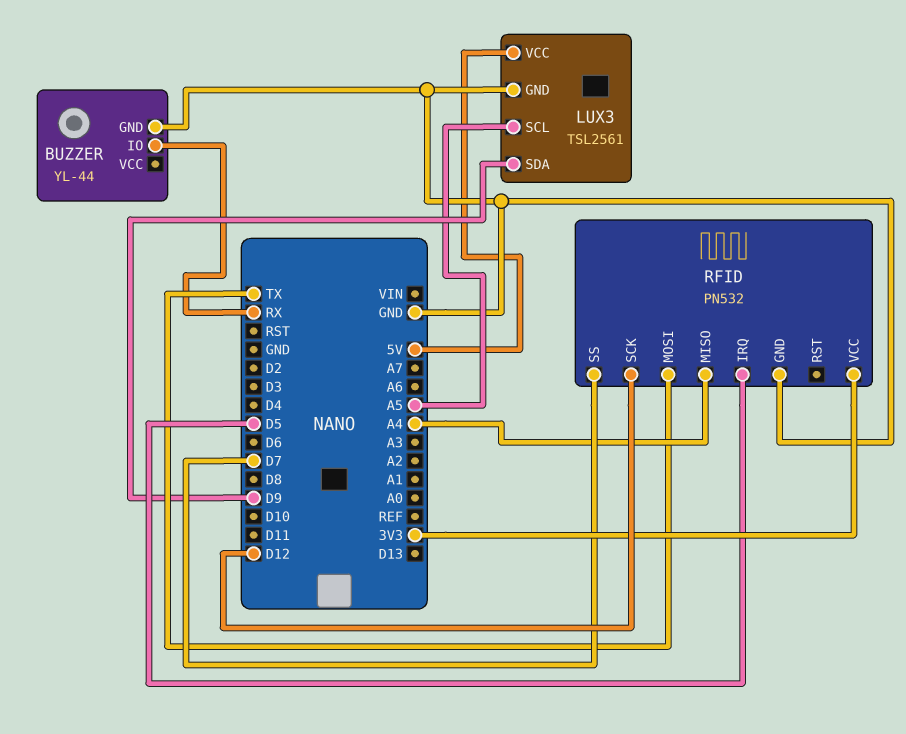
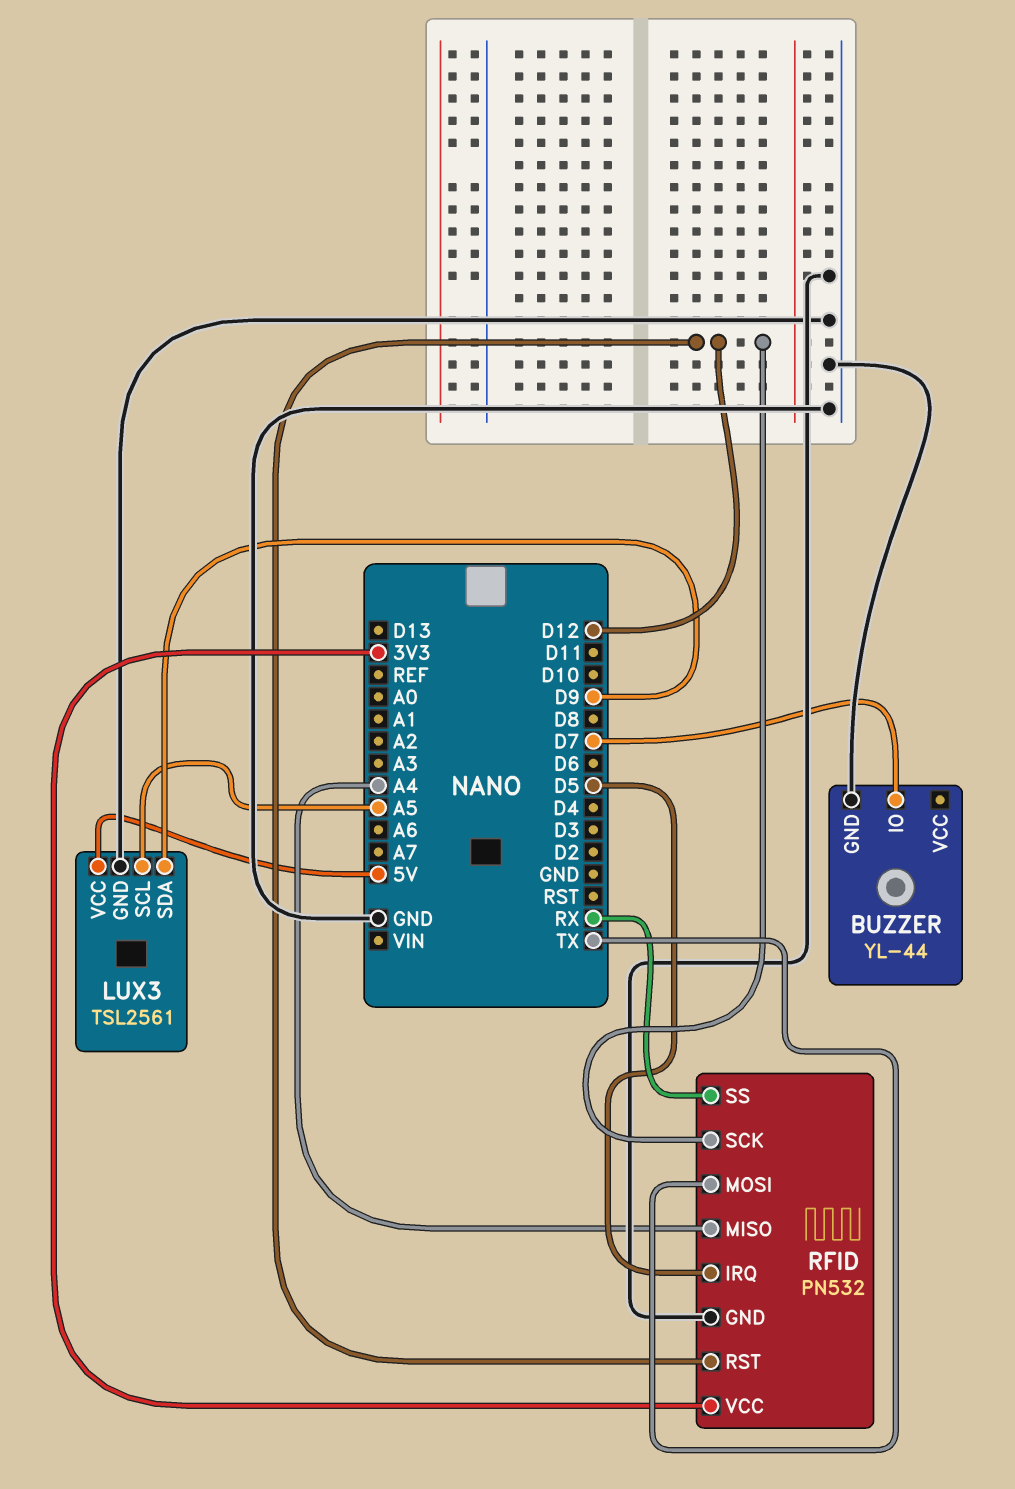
BUZZER pin IO: RX -> D7
RFID pin RST: none -> D12
RFID pin SS: D7 -> RX

